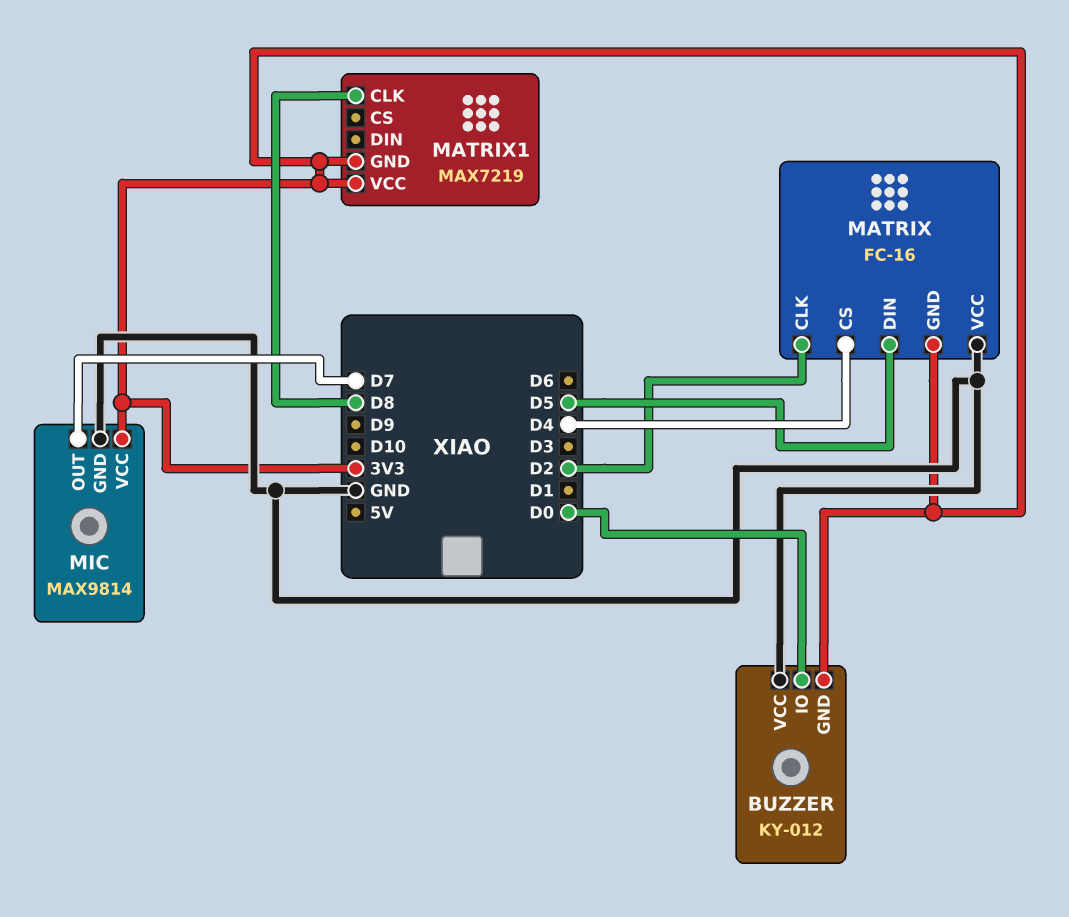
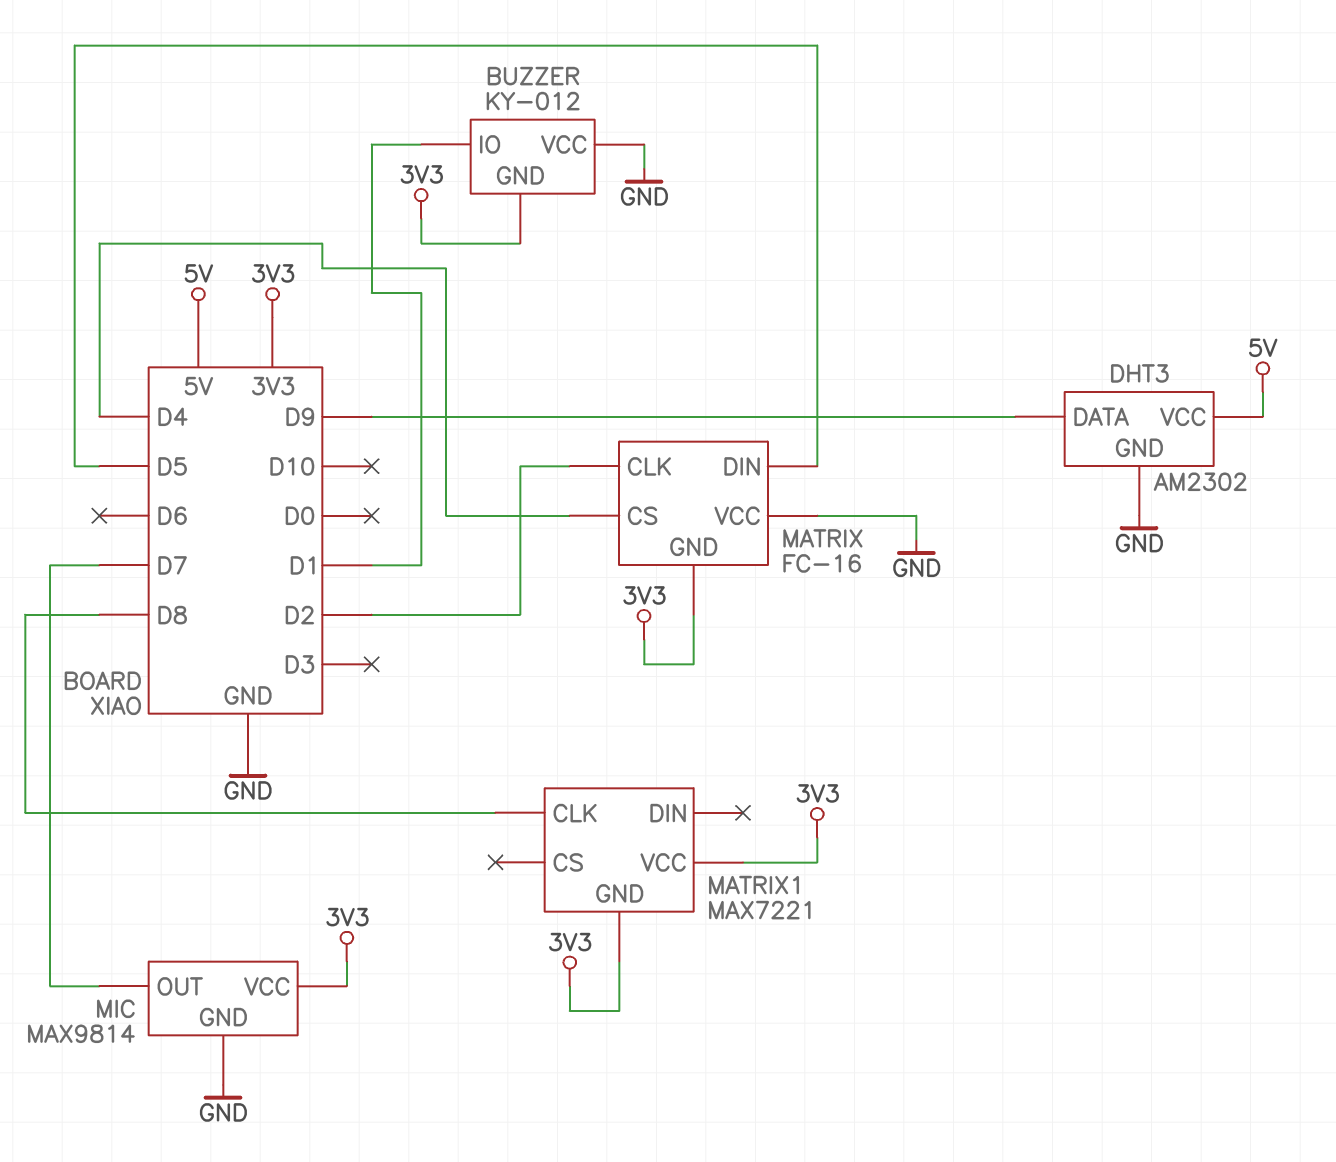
BUZZER pin IO: D0 -> D1
DHT3: none -> AM2302
DHT3 pin DATA: none -> D9
DHT3 pin GND: none -> GND
DHT3 pin VCC: none -> 5V
MATRIX1: MAX7219 -> MAX7221

